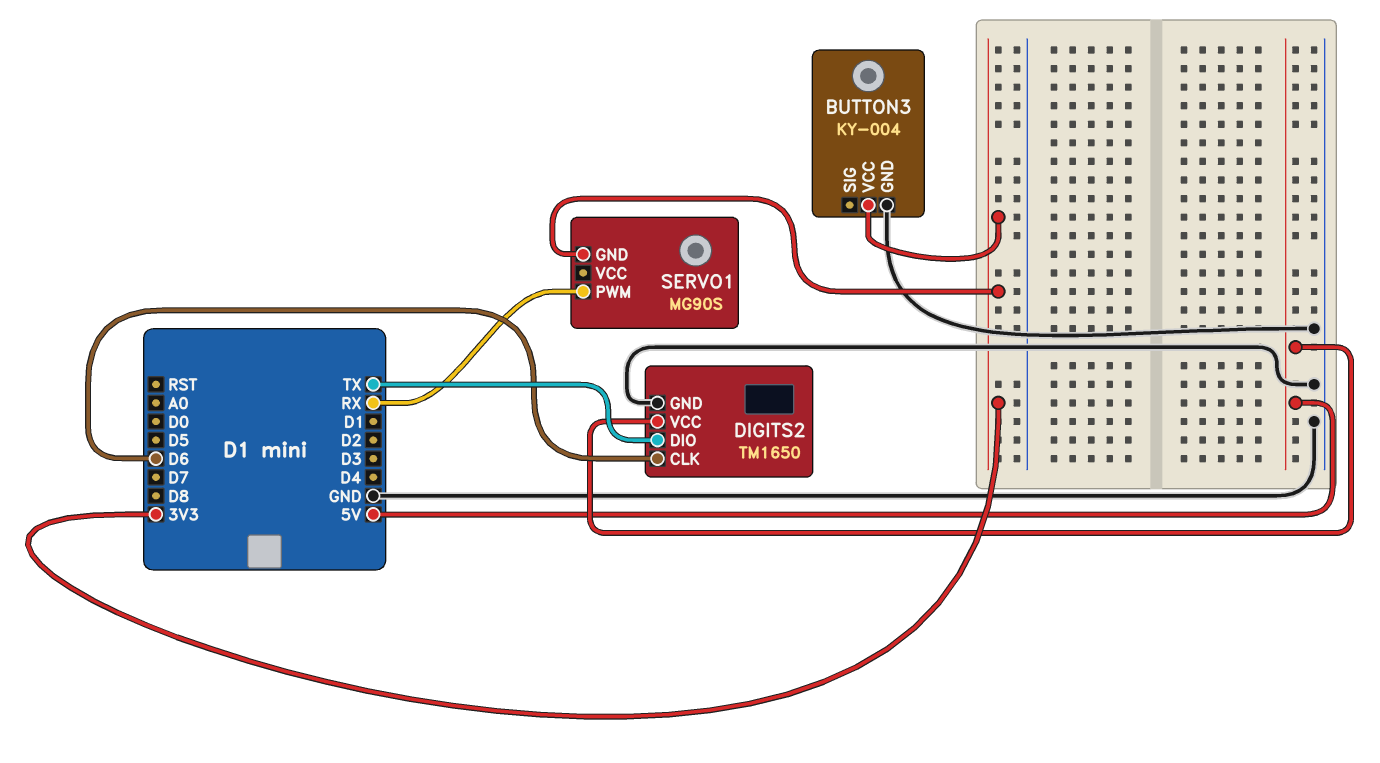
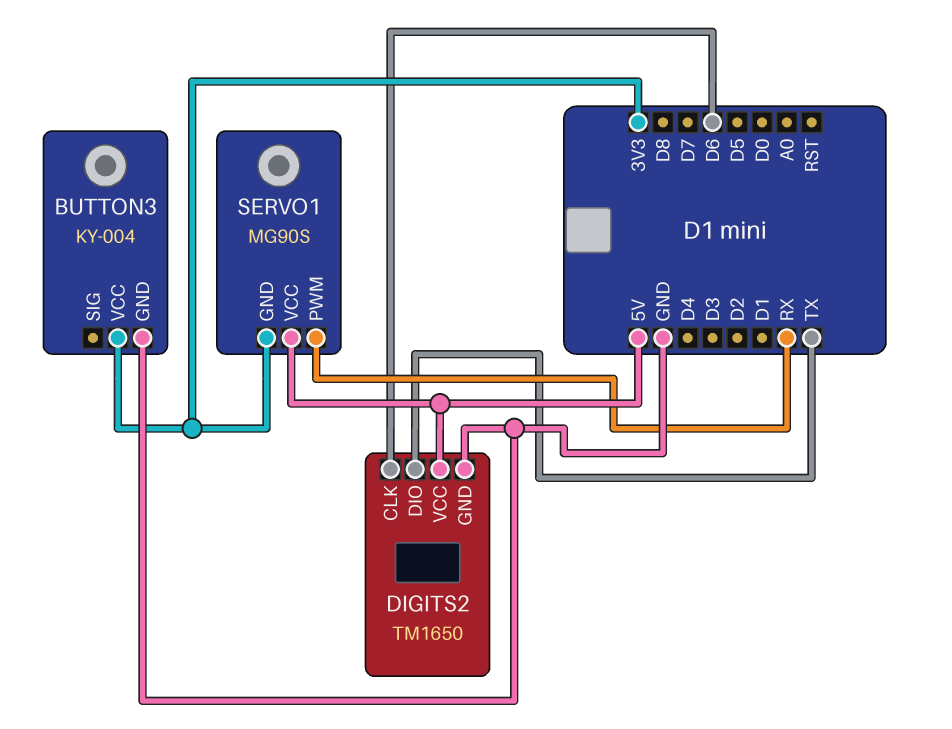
SERVO1 pin VCC: none -> 5V

